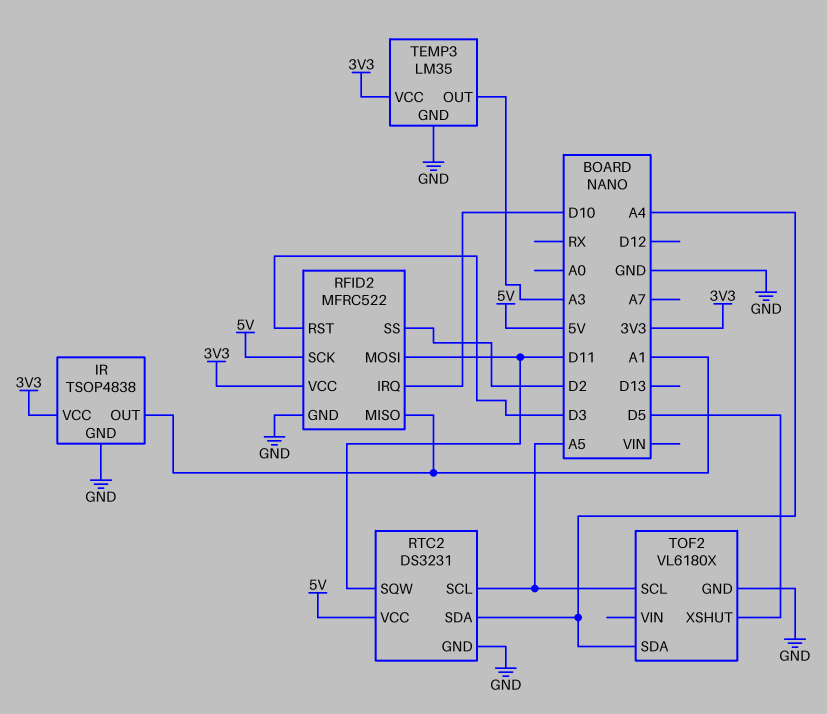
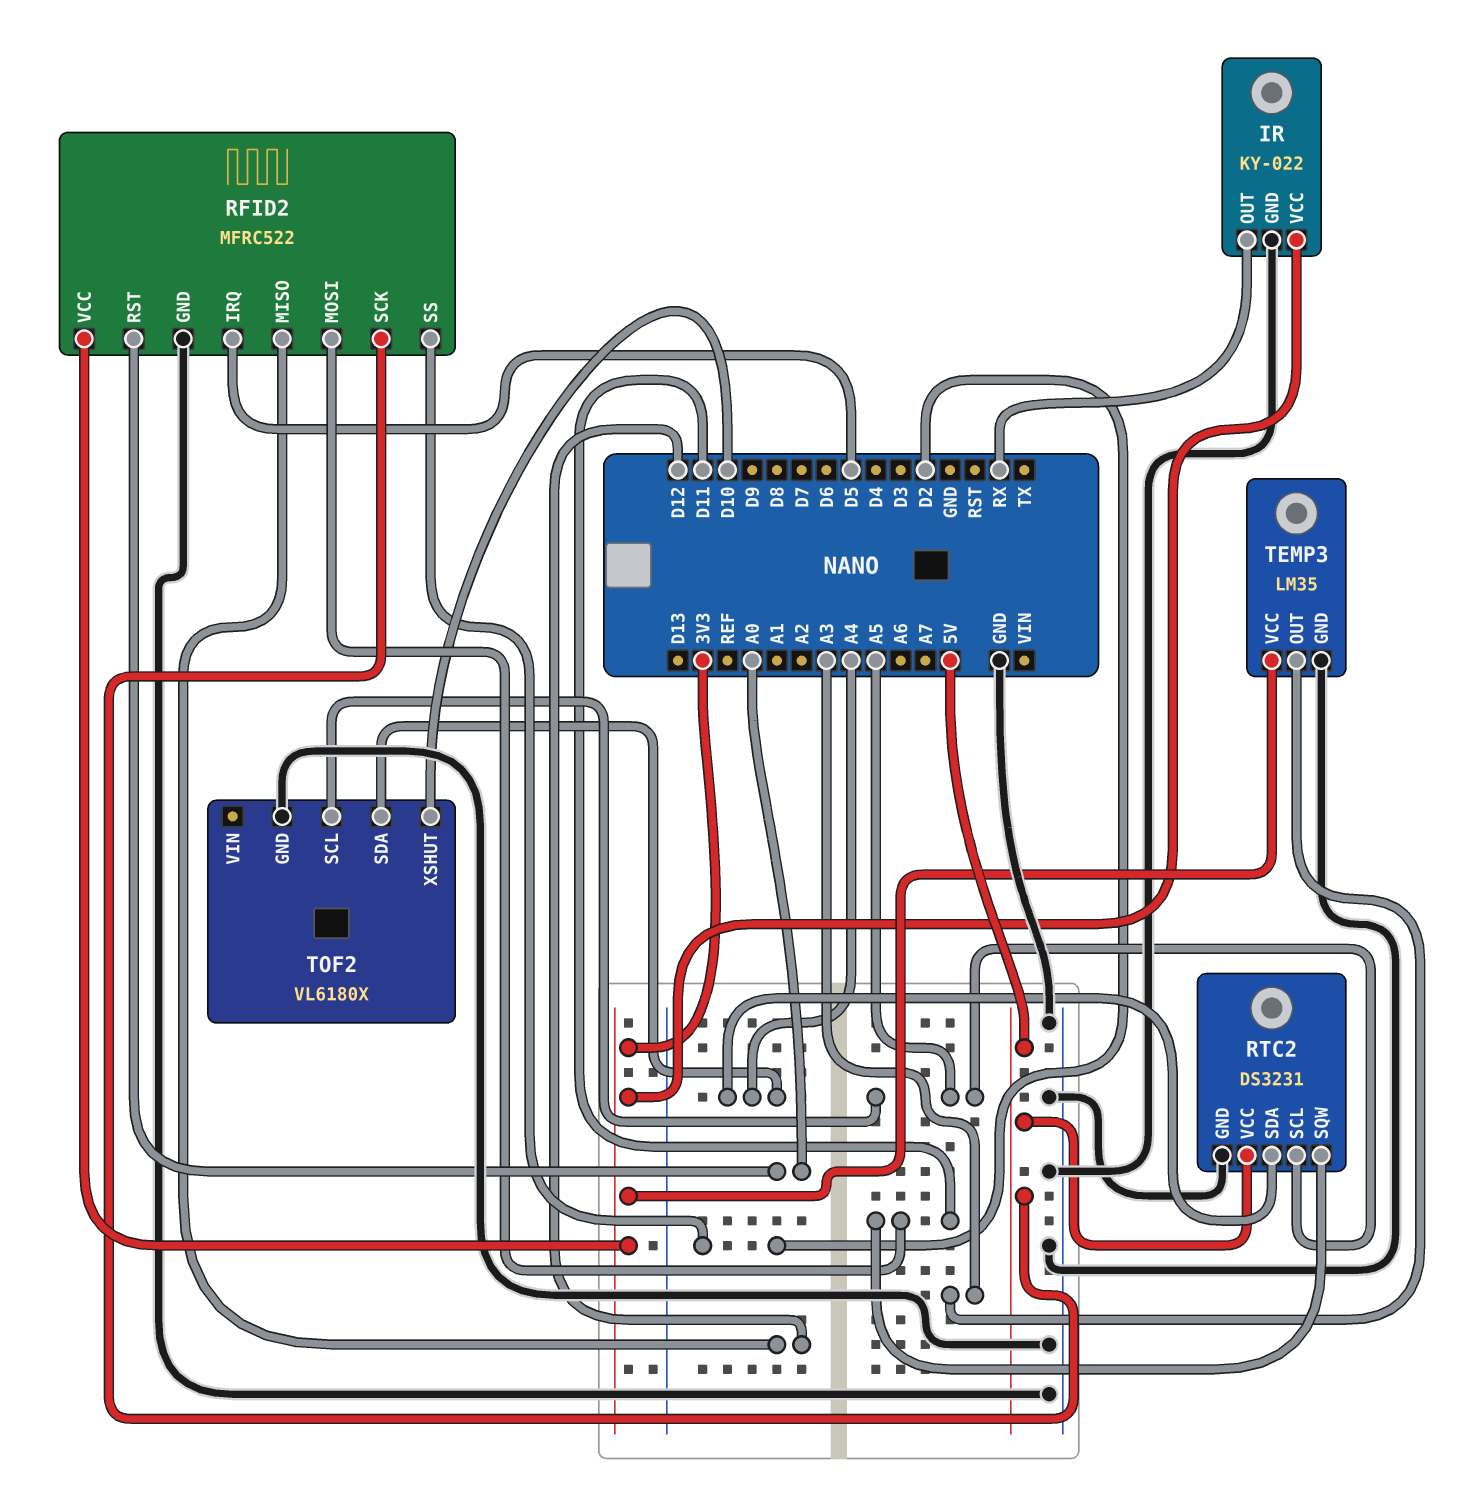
IR: TSOP4838 -> KY-022
IR pin OUT: A1 -> RX
RFID2 pin IRQ: D10 -> D5
RFID2 pin MISO: A1 -> D12
RFID2 pin RST: D3 -> A0
TOF2 pin XSHUT: D5 -> D10

